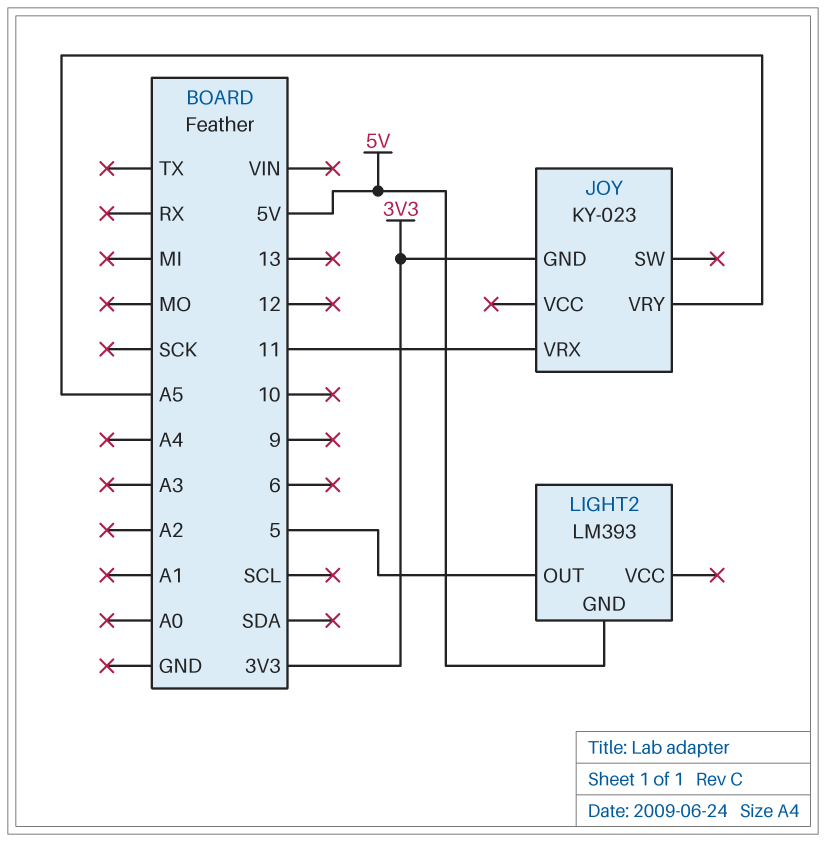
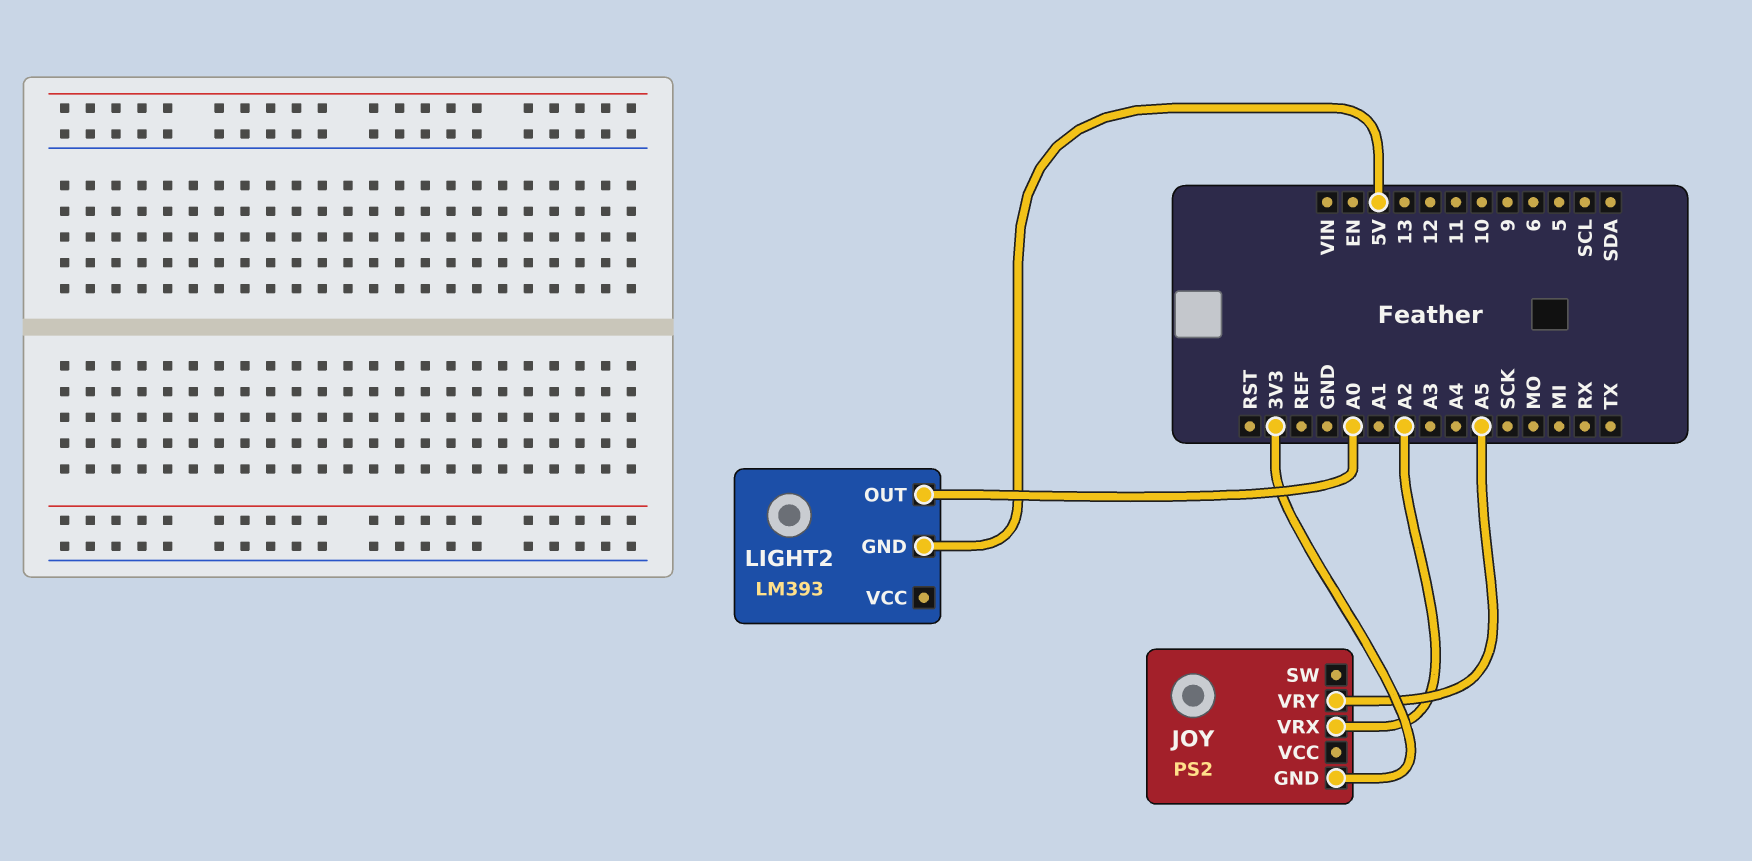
JOY: KY-023 -> PS2
JOY pin VRX: 11 -> A2
LIGHT2 pin OUT: 5 -> A0

